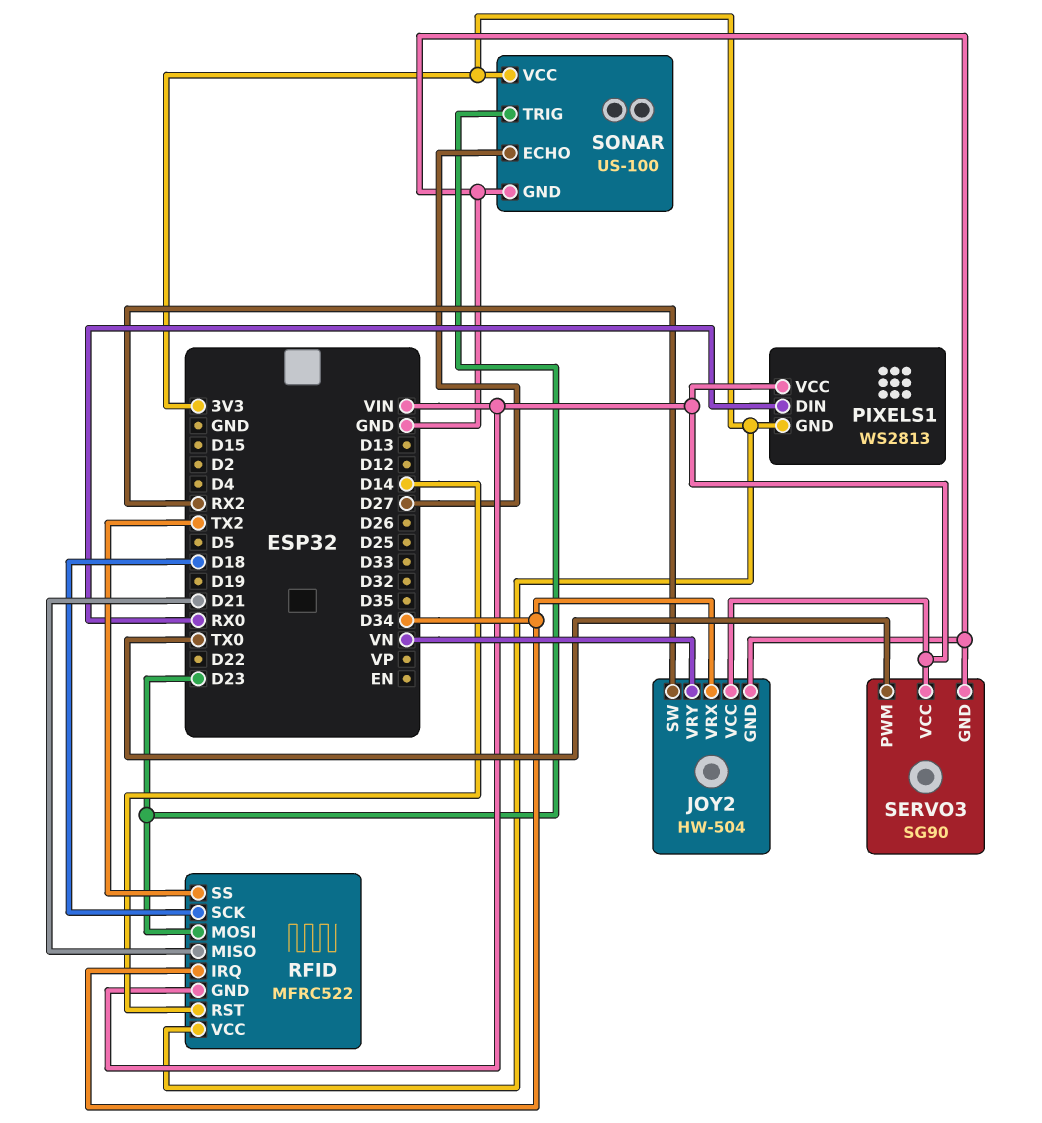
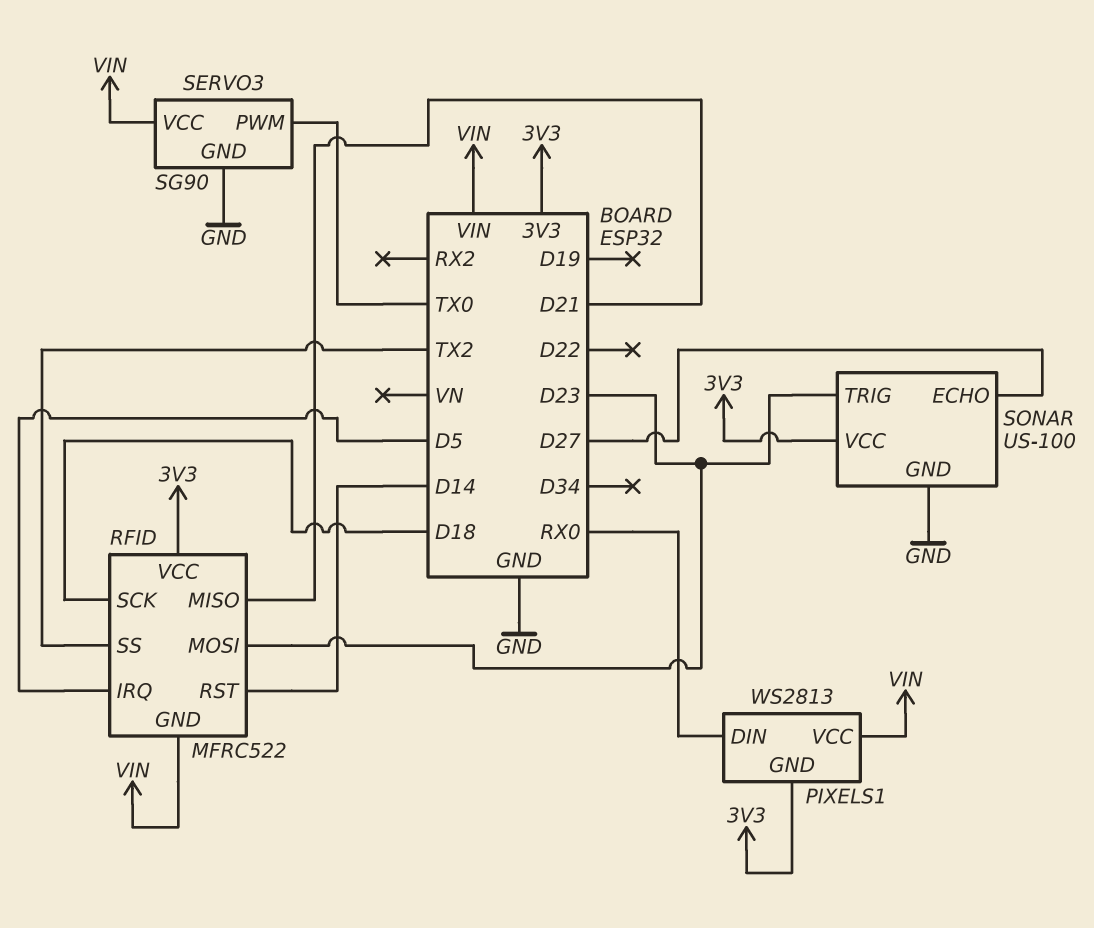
JOY2: HW-504 -> none
JOY2 pin GND: GND -> none
JOY2 pin SW: RX2 -> none
JOY2 pin VCC: VIN -> none
JOY2 pin VRX: D34 -> none
JOY2 pin VRY: VN -> none
RFID pin IRQ: D34 -> D5

